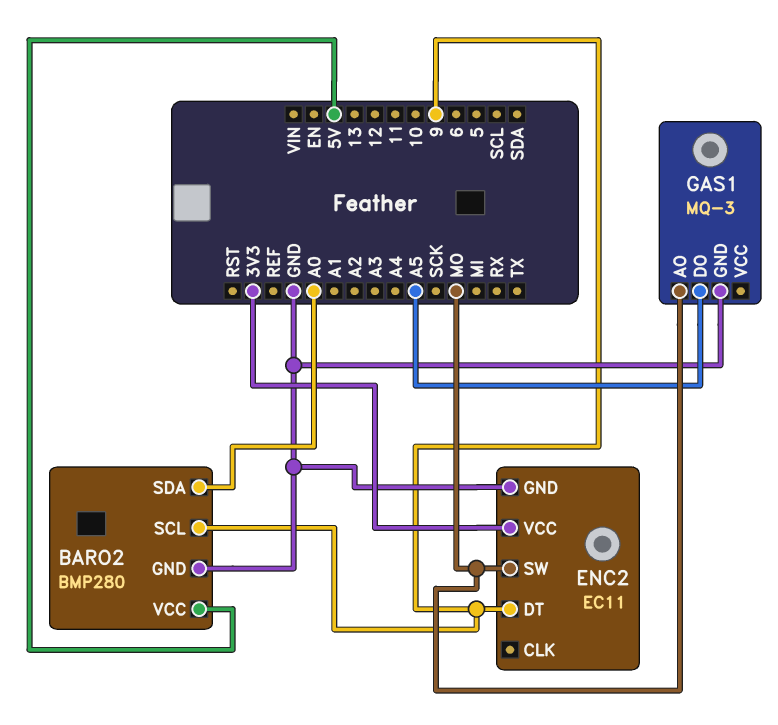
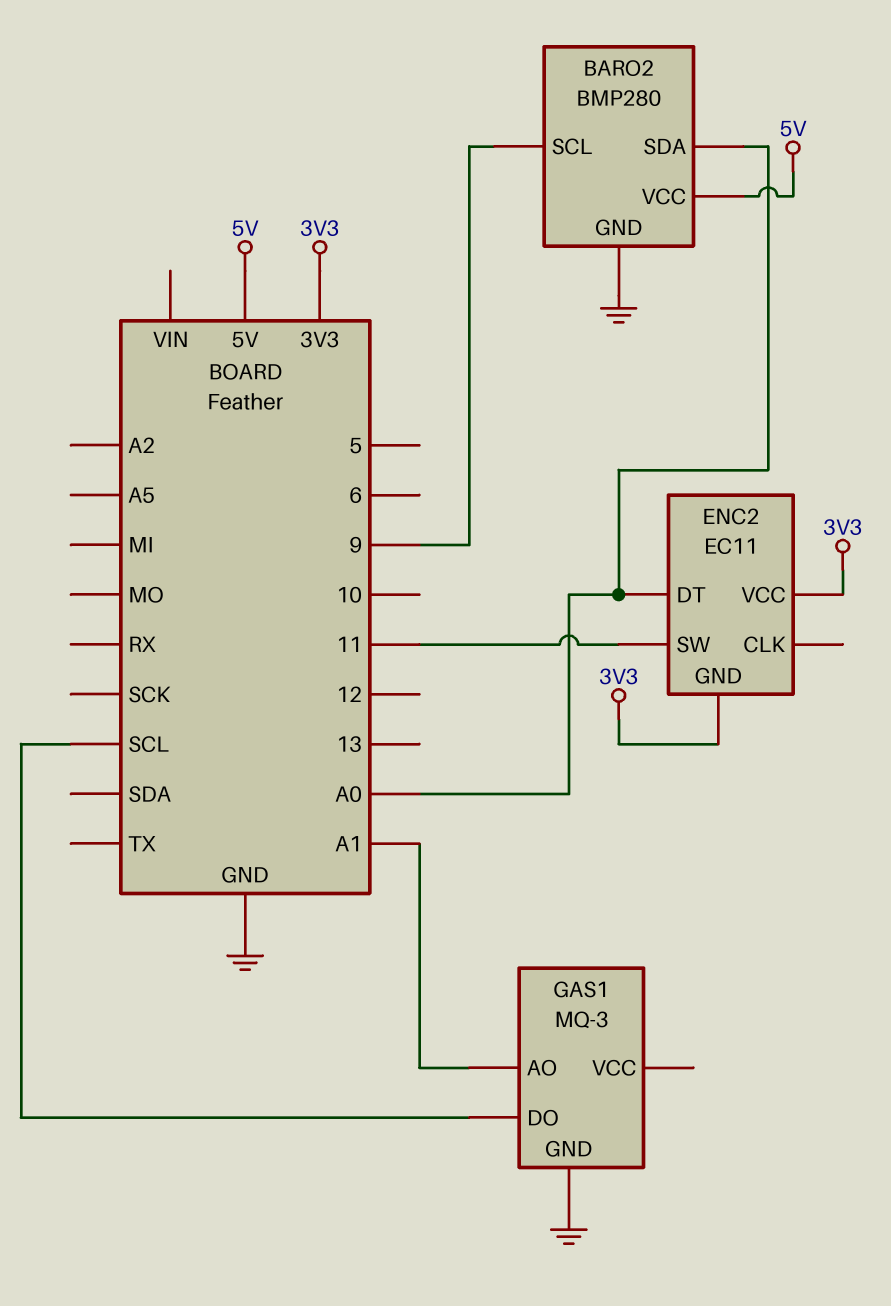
ENC2 pin DT: 9 -> A0
ENC2 pin GND: GND -> 3V3
ENC2 pin SW: MO -> 11
GAS1 pin AO: MO -> A1
GAS1 pin DO: A5 -> SCL

